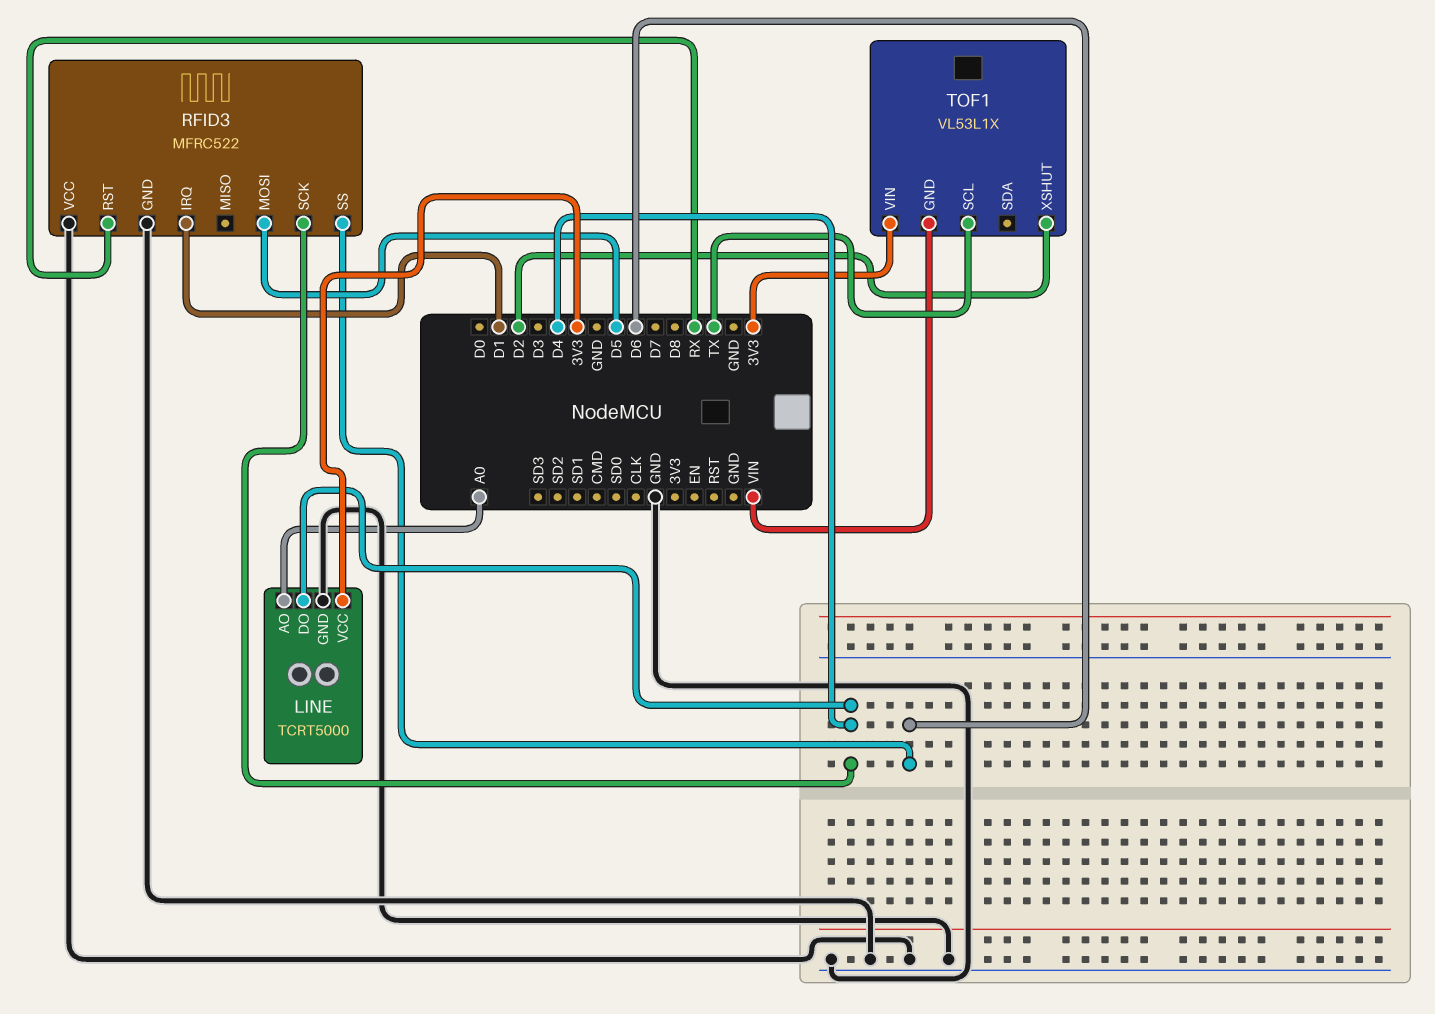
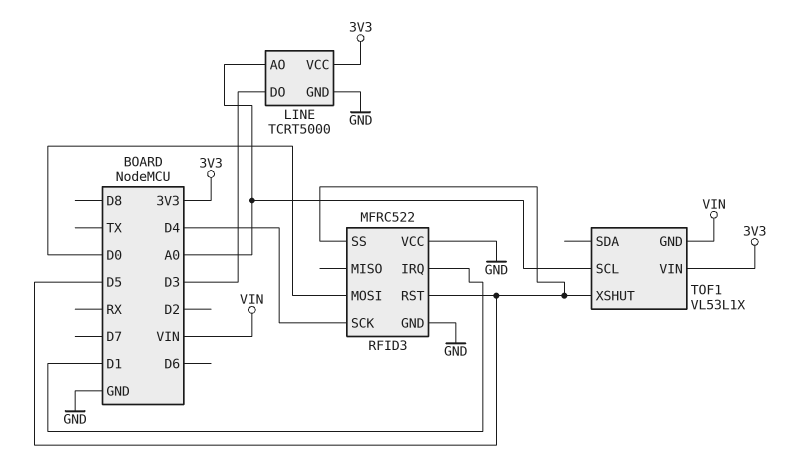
LINE pin DO: D4 -> D3
RFID3 pin MOSI: D5 -> D0
RFID3 pin RST: RX -> D5
RFID3 pin SS: D6 -> D5
TOF1 pin SCL: TX -> A0
TOF1 pin XSHUT: D2 -> D5

